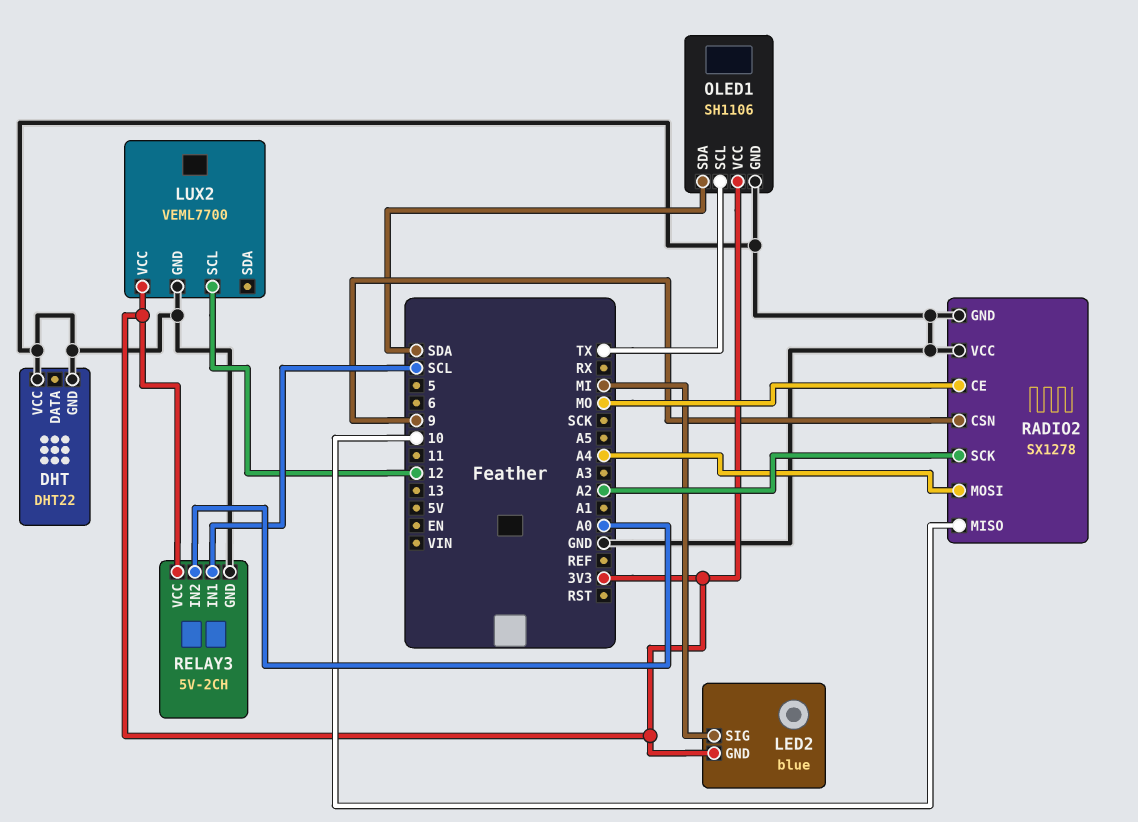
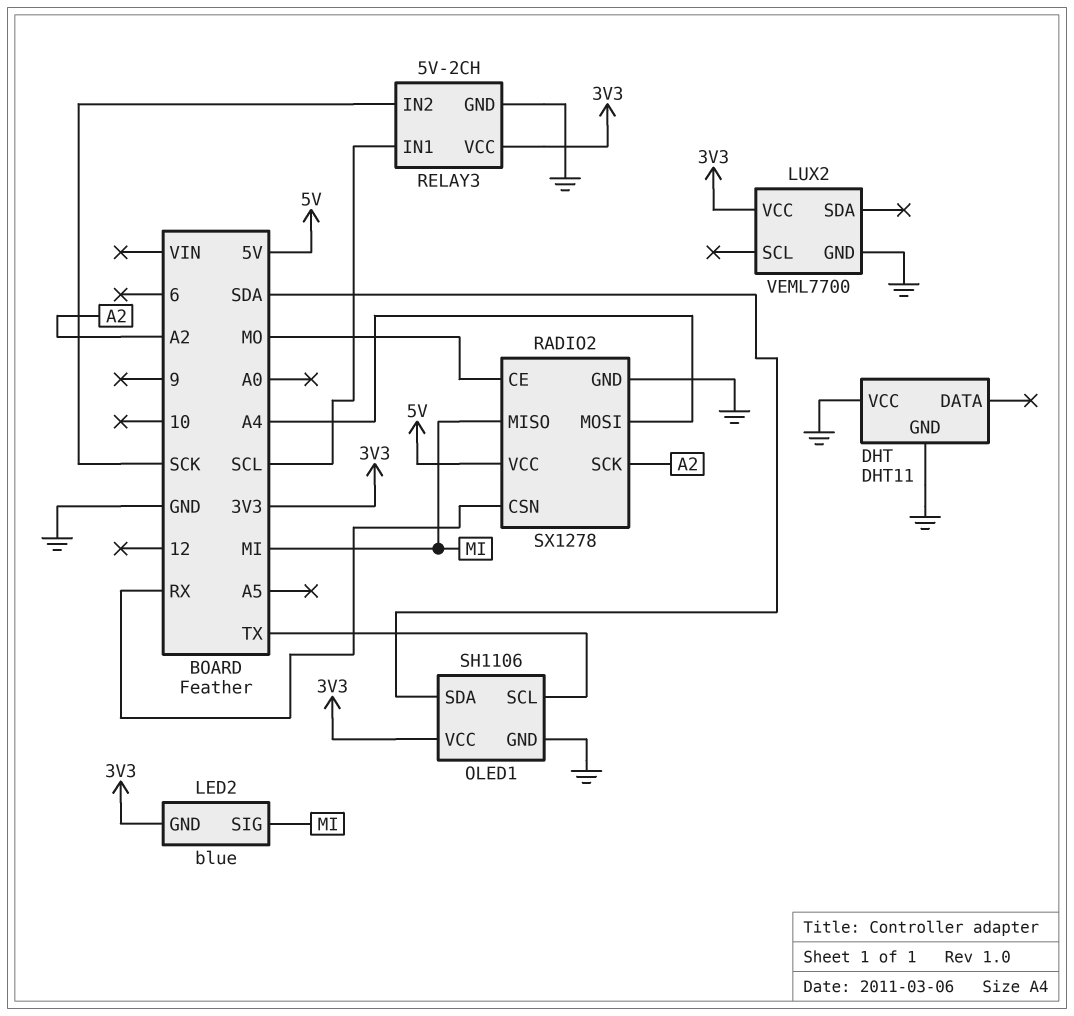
DHT: DHT22 -> DHT11
LUX2 pin SCL: 12 -> none
RADIO2 pin CSN: 9 -> RX
RADIO2 pin MISO: 10 -> MI
RADIO2 pin VCC: GND -> 5V
RELAY3 pin IN2: A0 -> SCK

